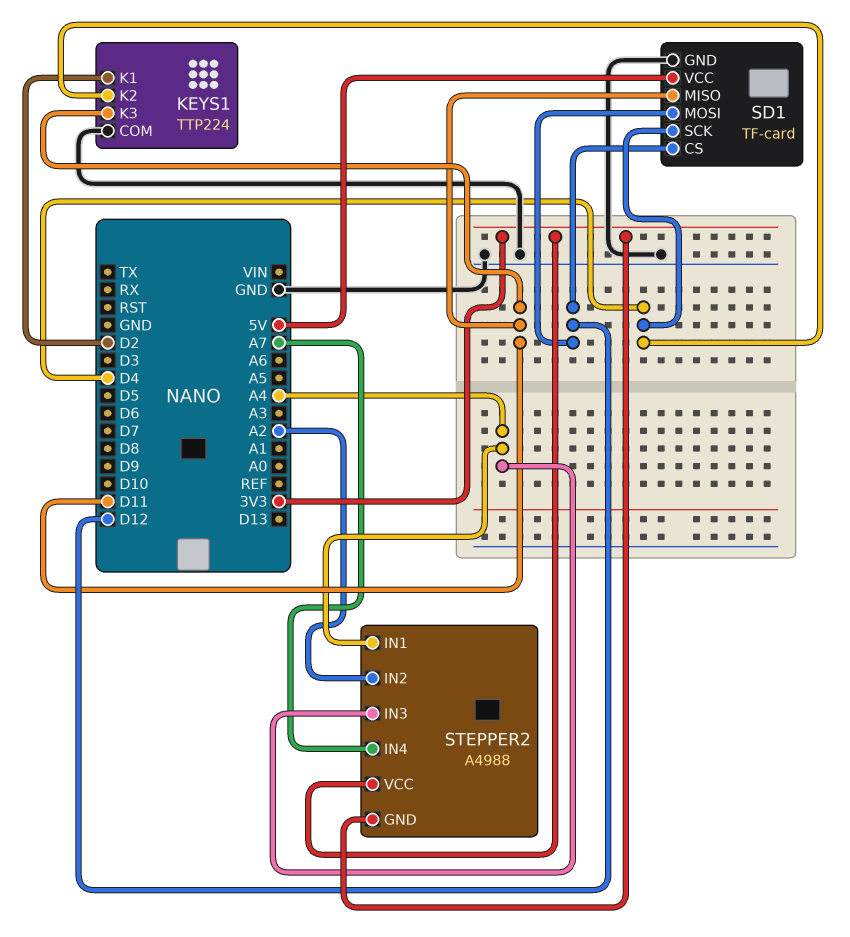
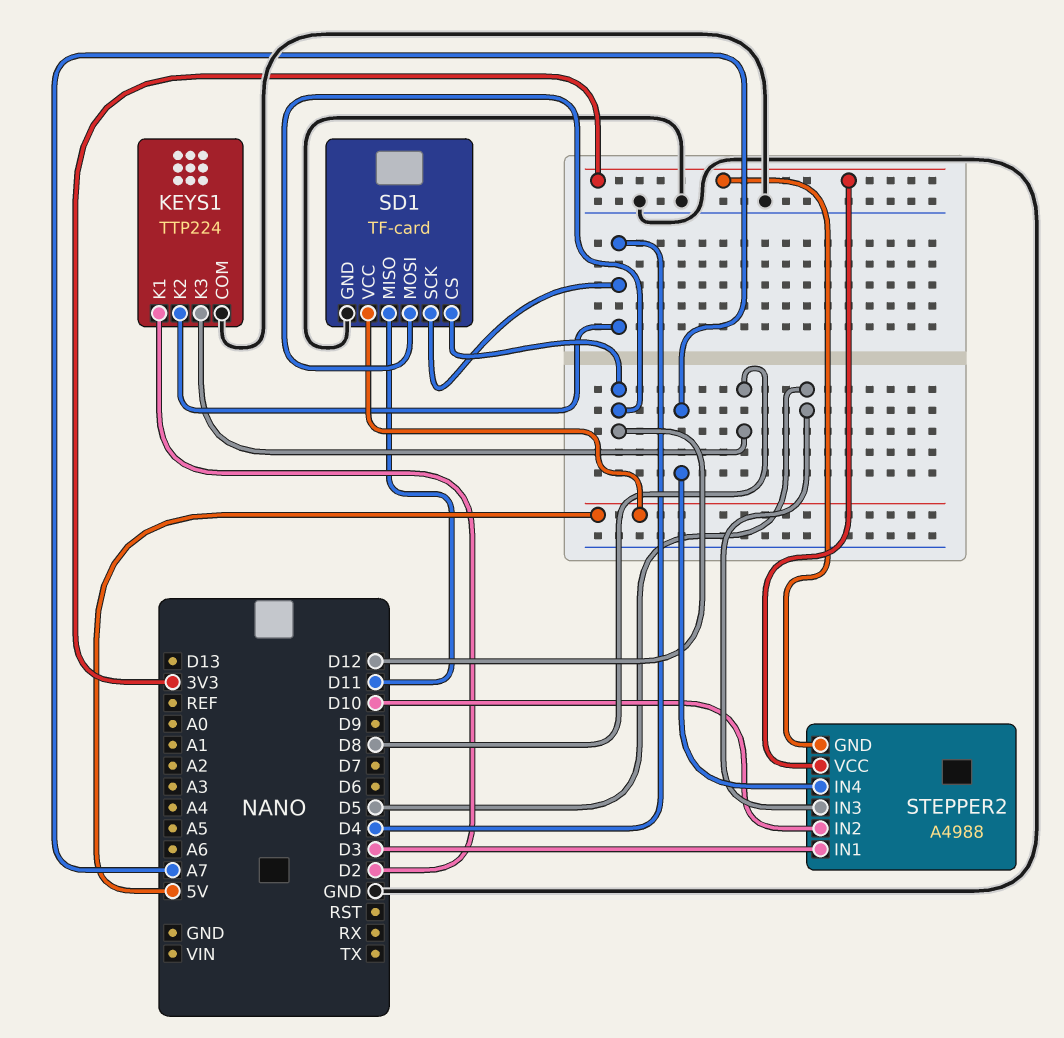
KEYS1 pin K3: D11 -> D8
STEPPER2 pin IN1: A4 -> D3
STEPPER2 pin IN2: A2 -> D10
STEPPER2 pin IN3: A4 -> D5

